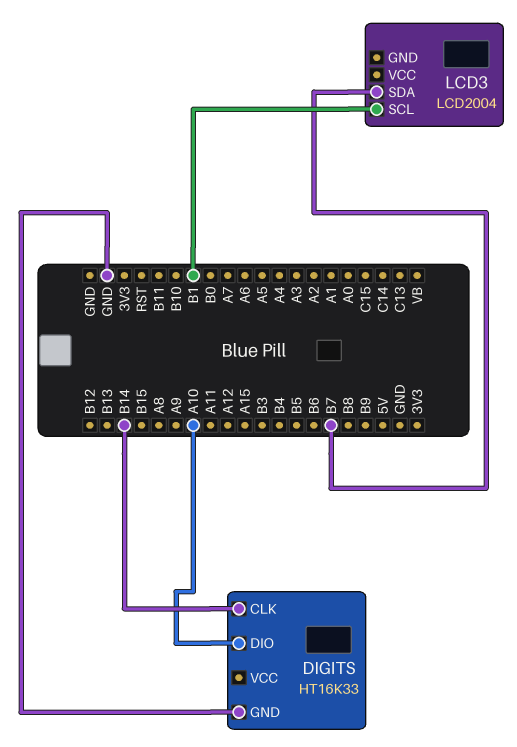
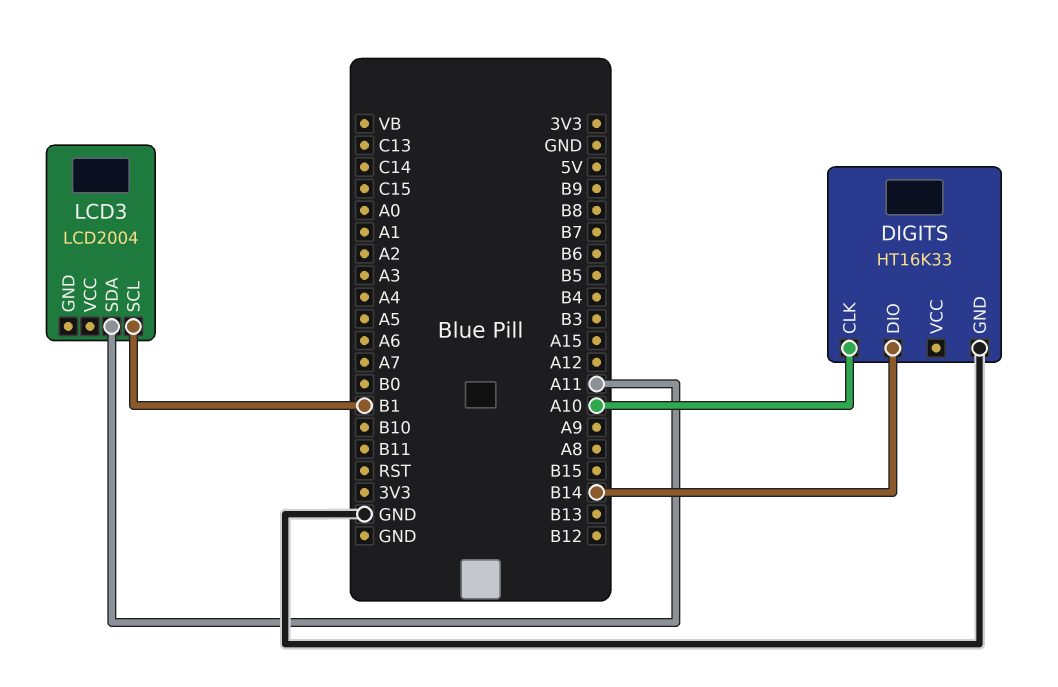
DIGITS pin CLK: B14 -> A10
DIGITS pin DIO: A10 -> B14
LCD3 pin SDA: B7 -> A11

